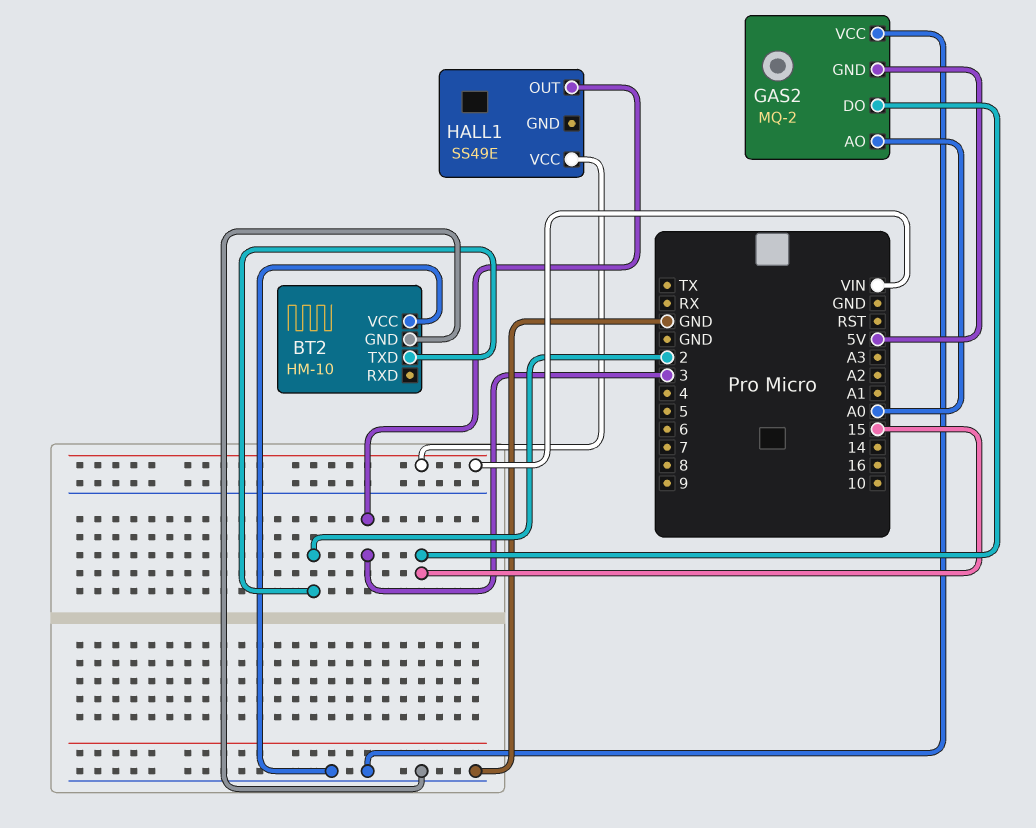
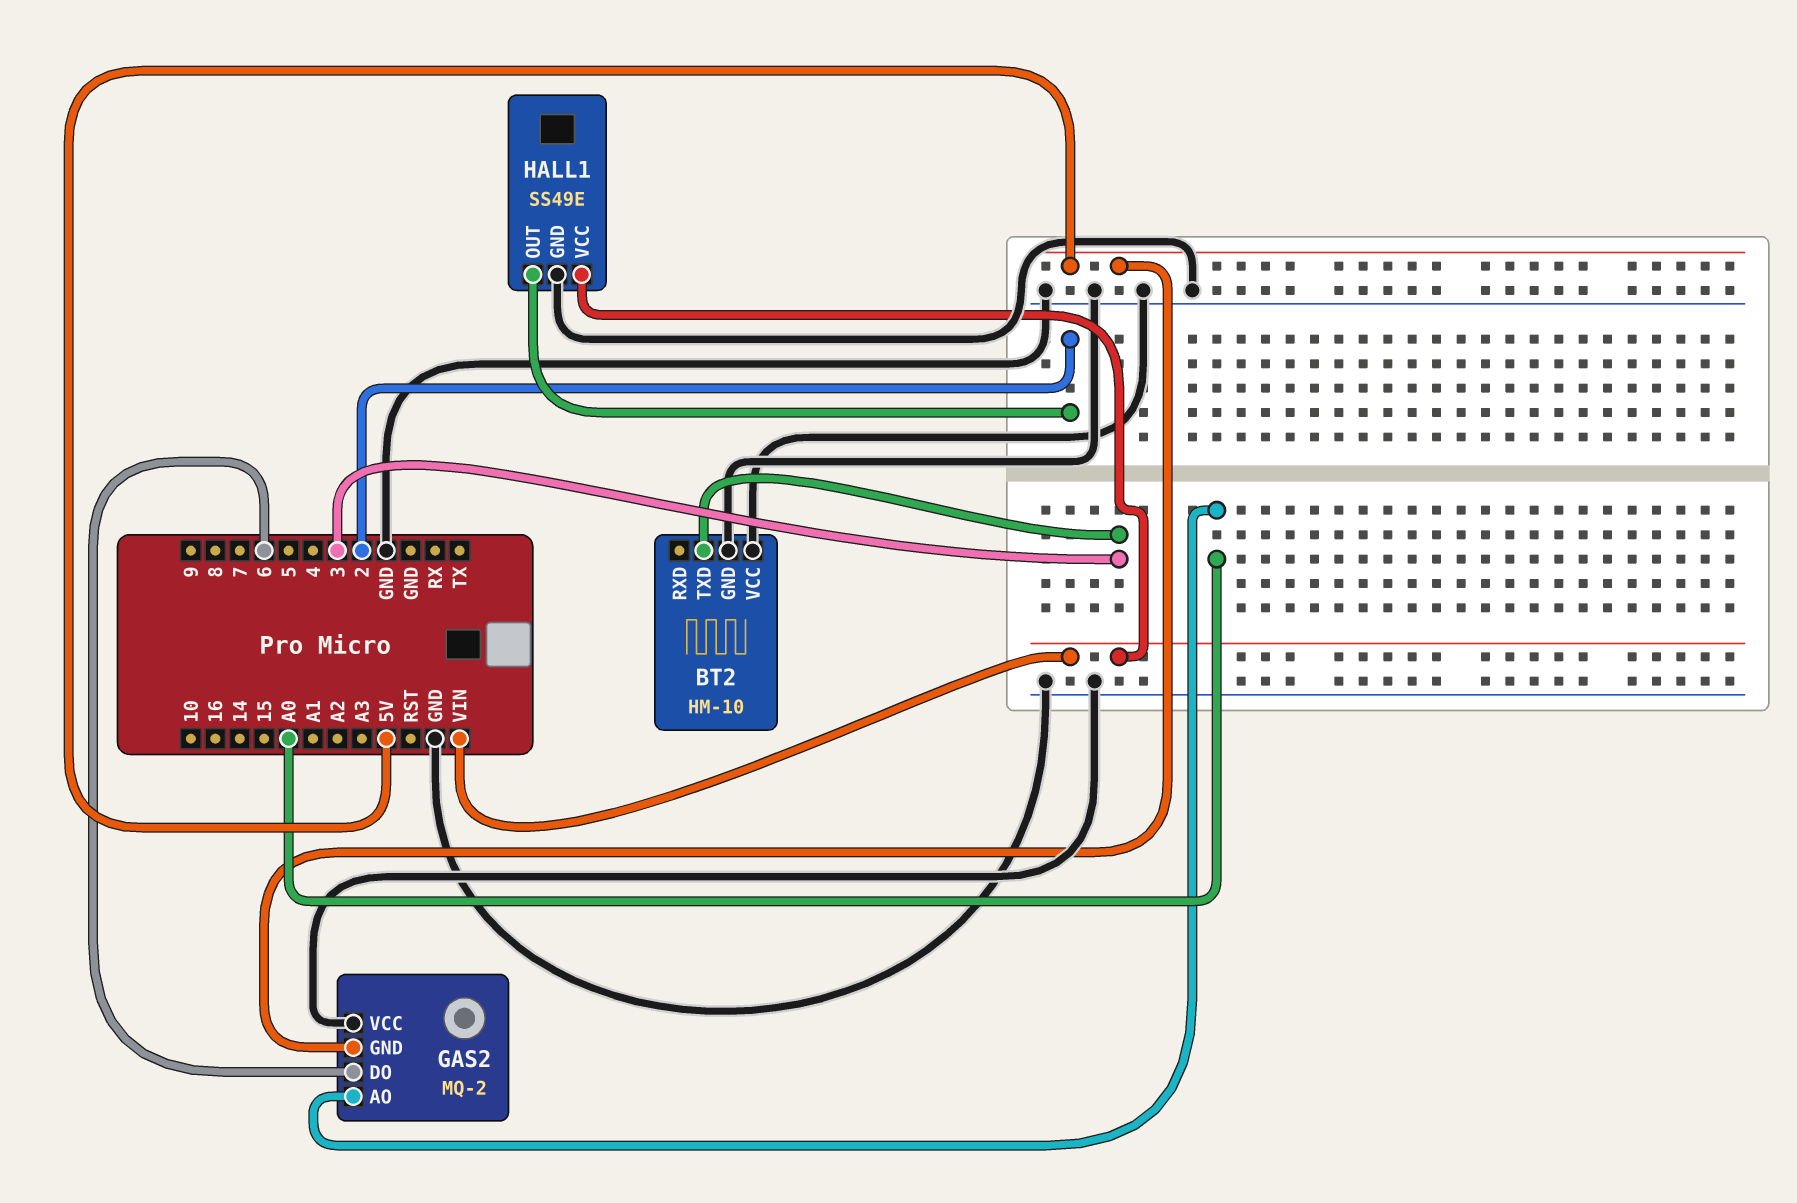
BT2 pin TXD: 2 -> 3
GAS2 pin DO: 15 -> 6
HALL1 pin GND: none -> GND
HALL1 pin OUT: 3 -> 2

